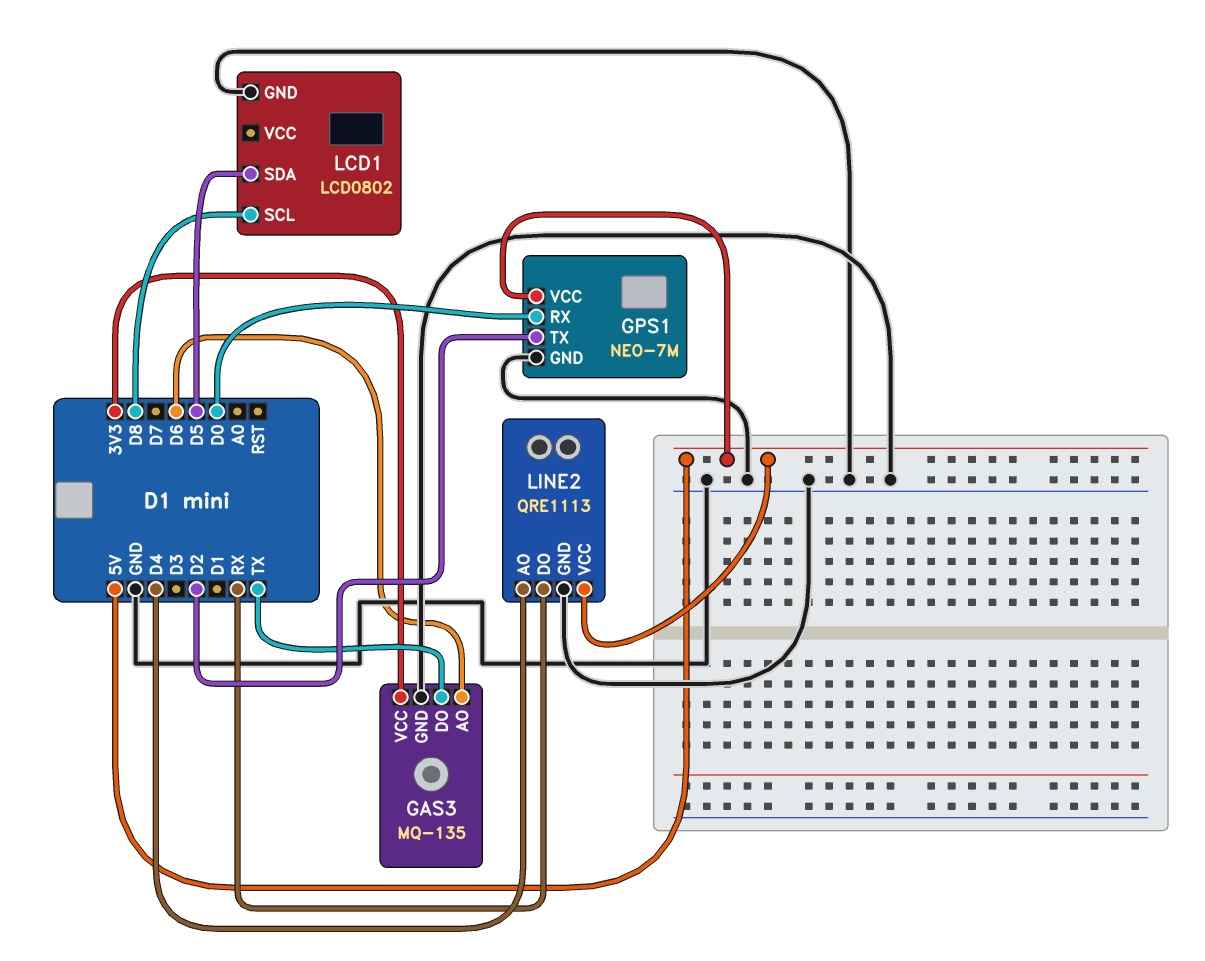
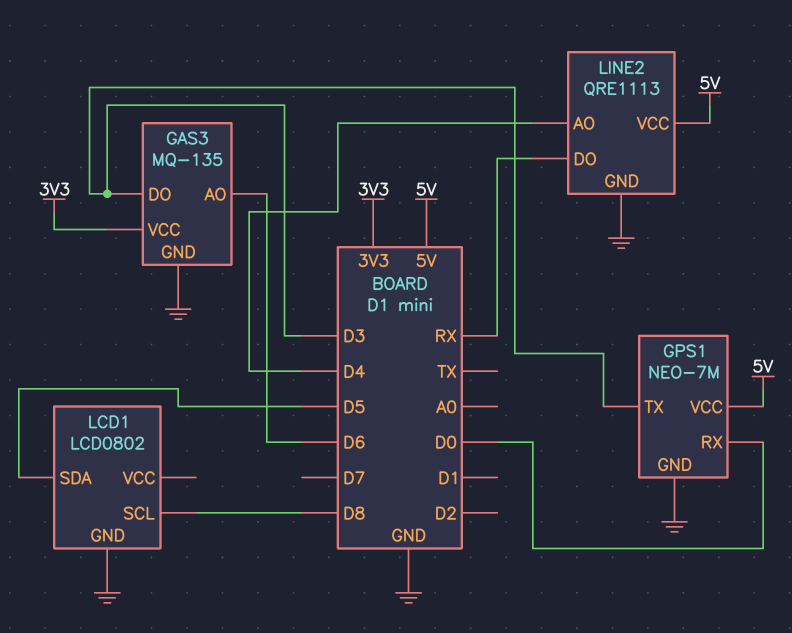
GAS3 pin DO: TX -> D3
GPS1 pin TX: D2 -> D3

